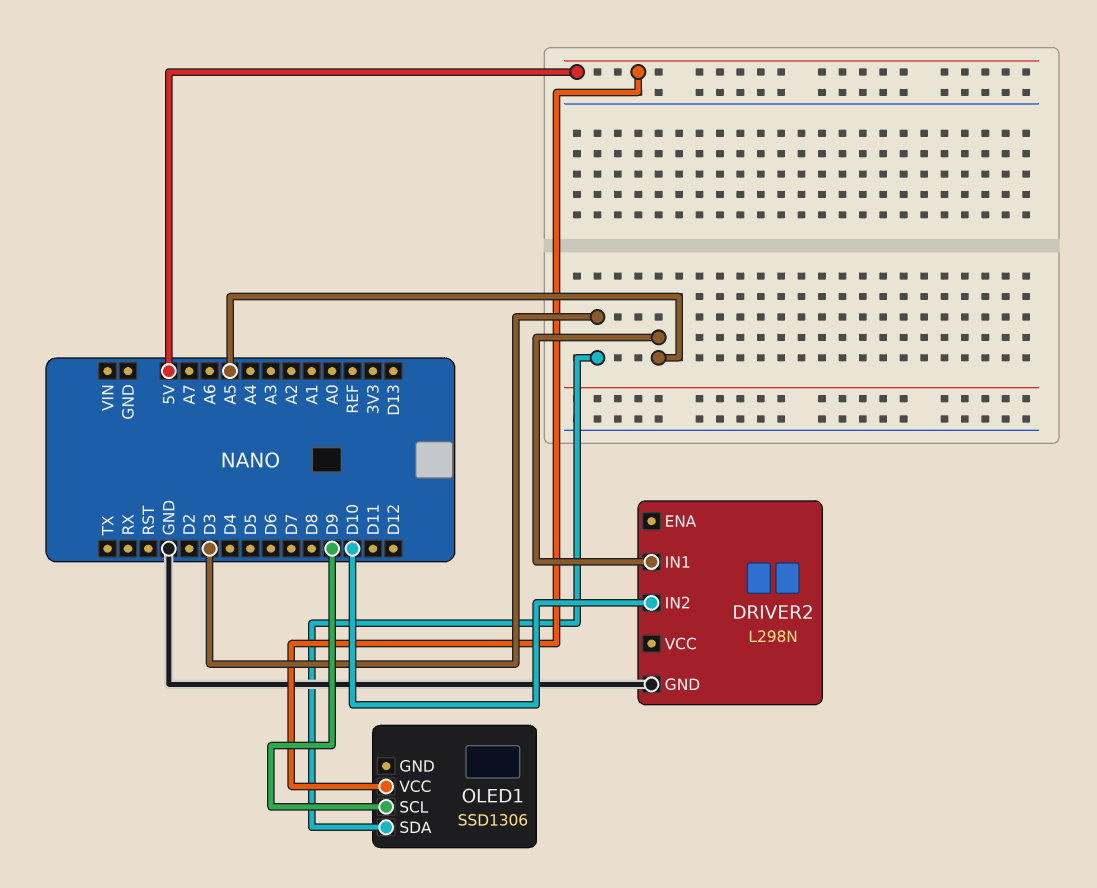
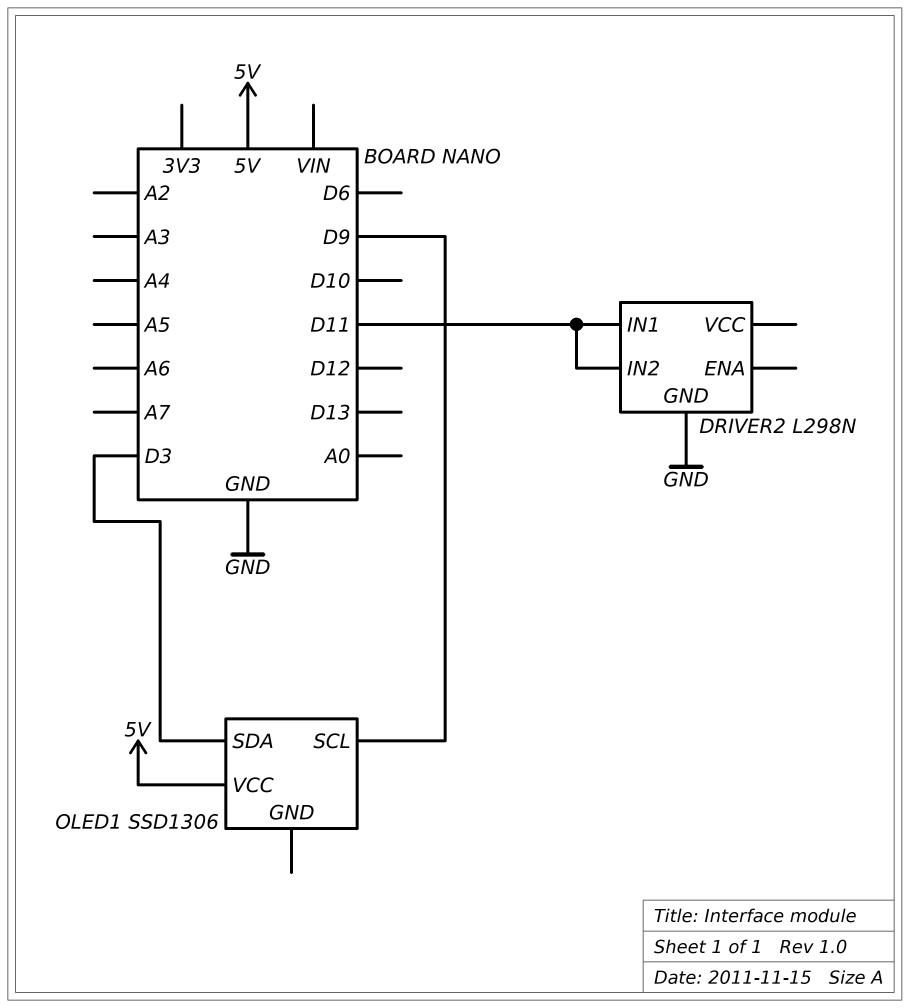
DRIVER2 pin IN1: A5 -> D11
DRIVER2 pin IN2: D10 -> D11

